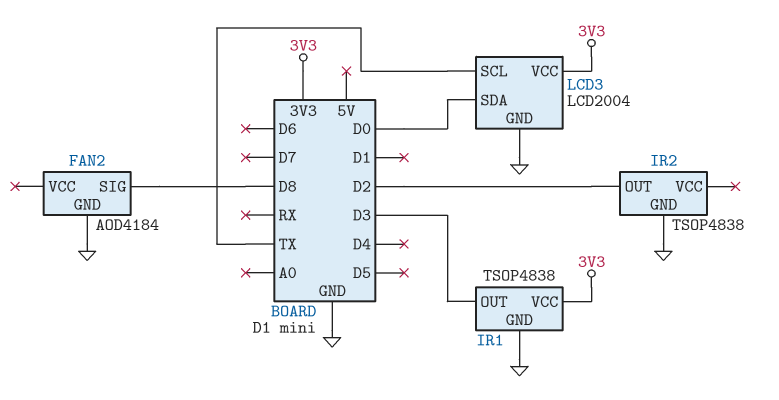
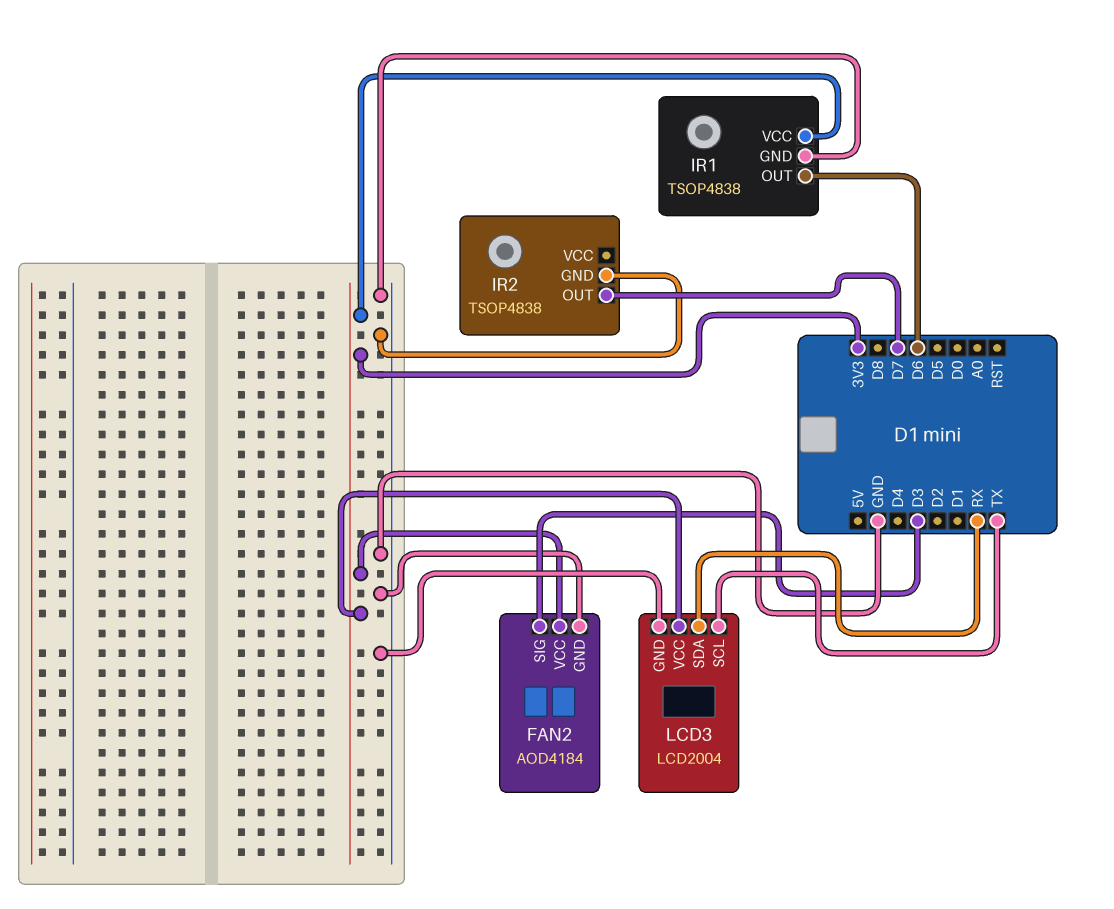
FAN2 pin SIG: D8 -> D3
FAN2 pin VCC: none -> 3V3
IR1 pin OUT: D3 -> D6
IR2 pin OUT: D2 -> D7
LCD3 pin SDA: D0 -> RX

